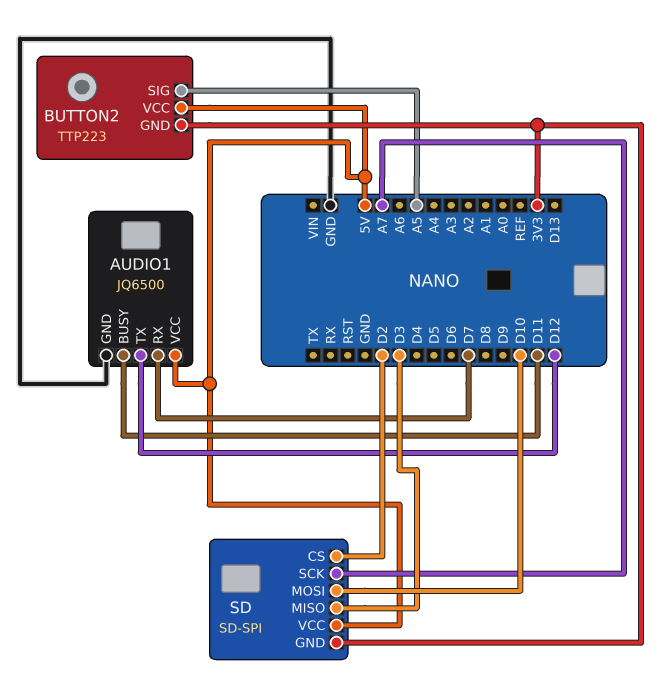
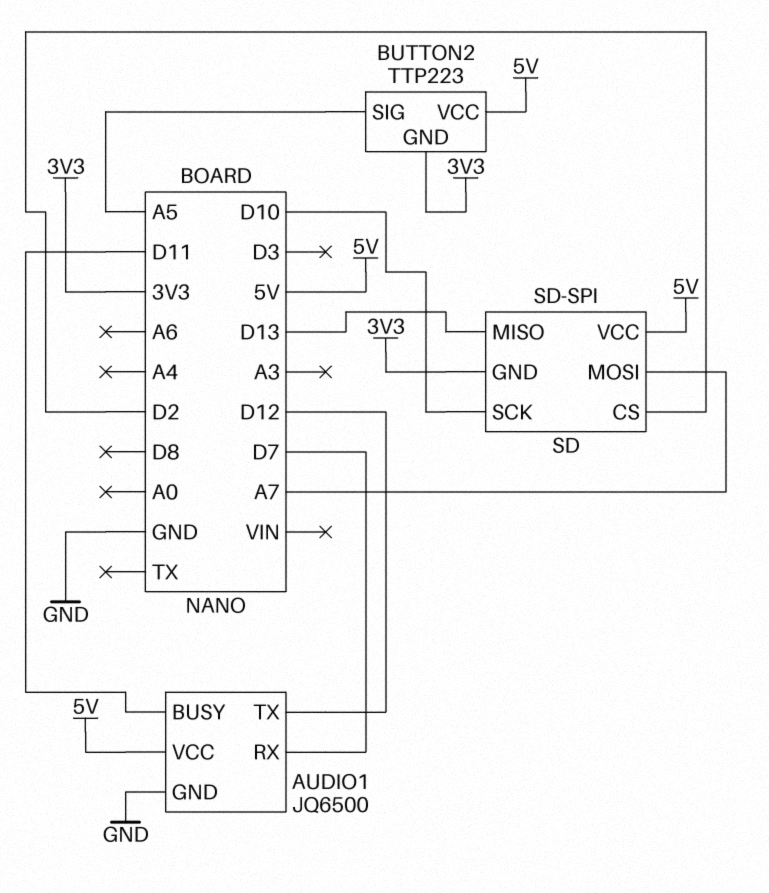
SD pin MISO: D3 -> D13
SD pin MOSI: D10 -> A7
SD pin SCK: A7 -> D10

